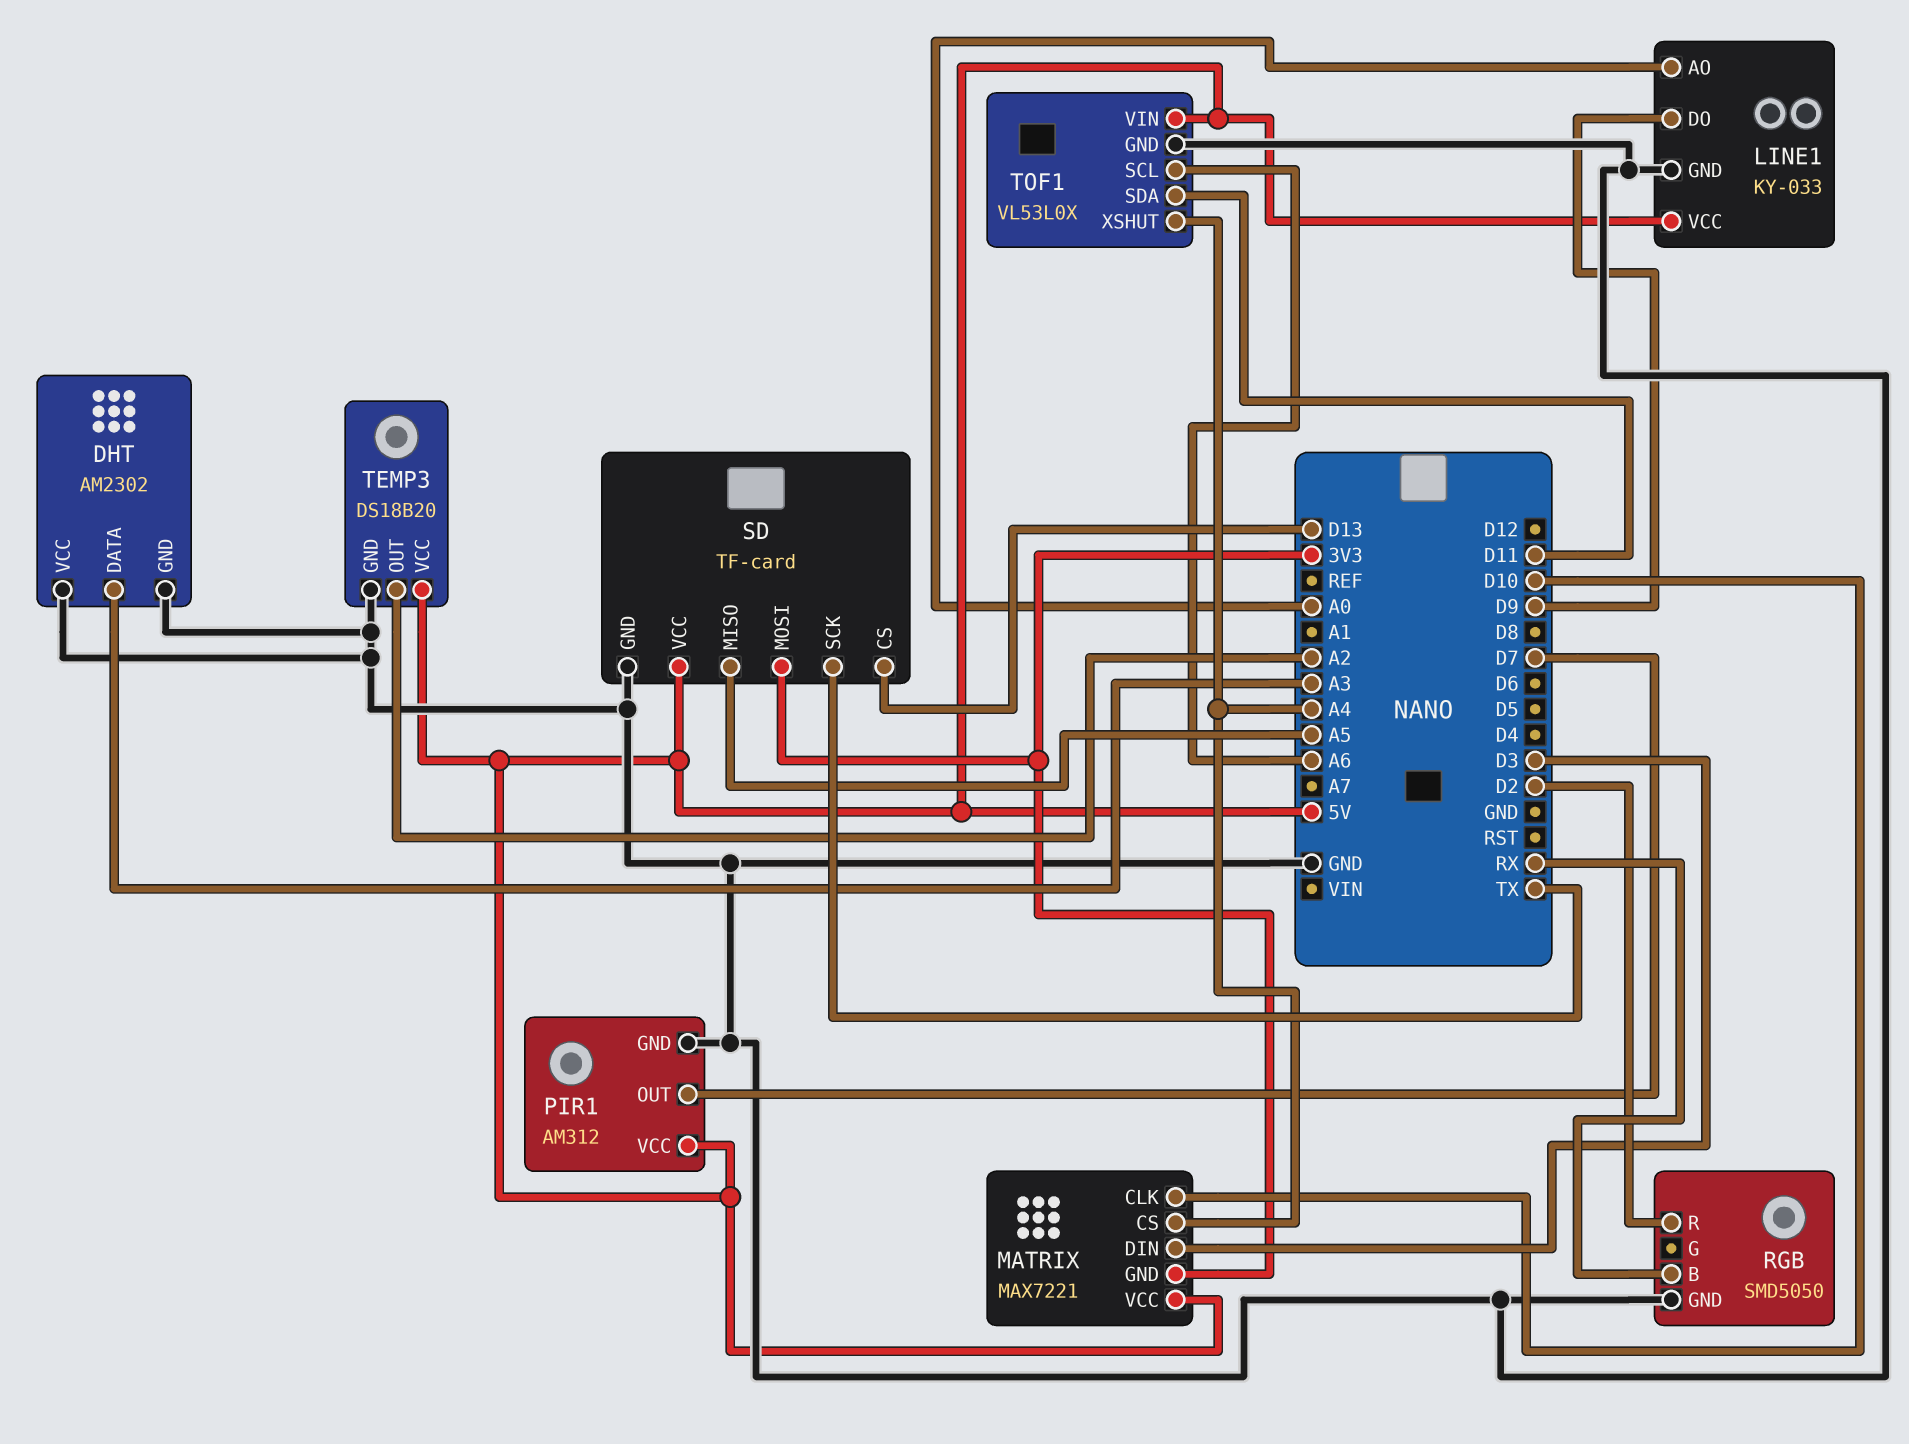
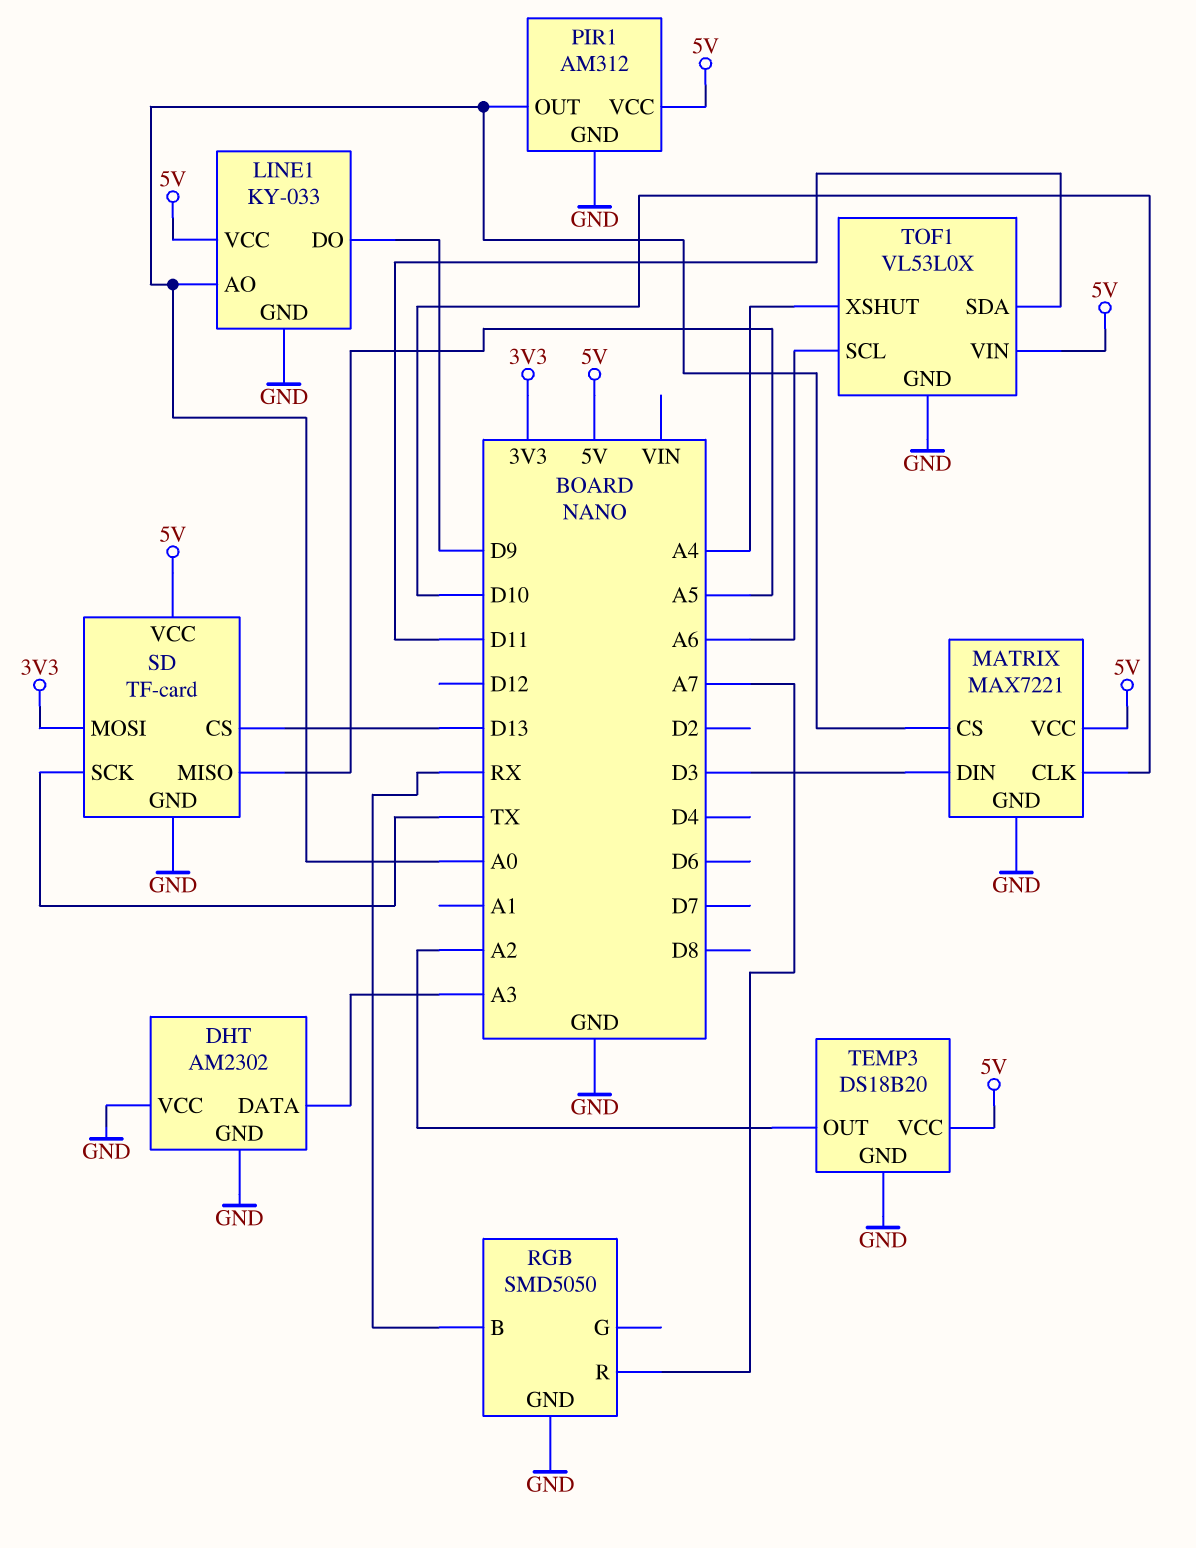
MATRIX pin CS: A4 -> A0
MATRIX pin GND: 3V3 -> GND
PIR1 pin OUT: D7 -> A0
RGB pin R: D2 -> A7

